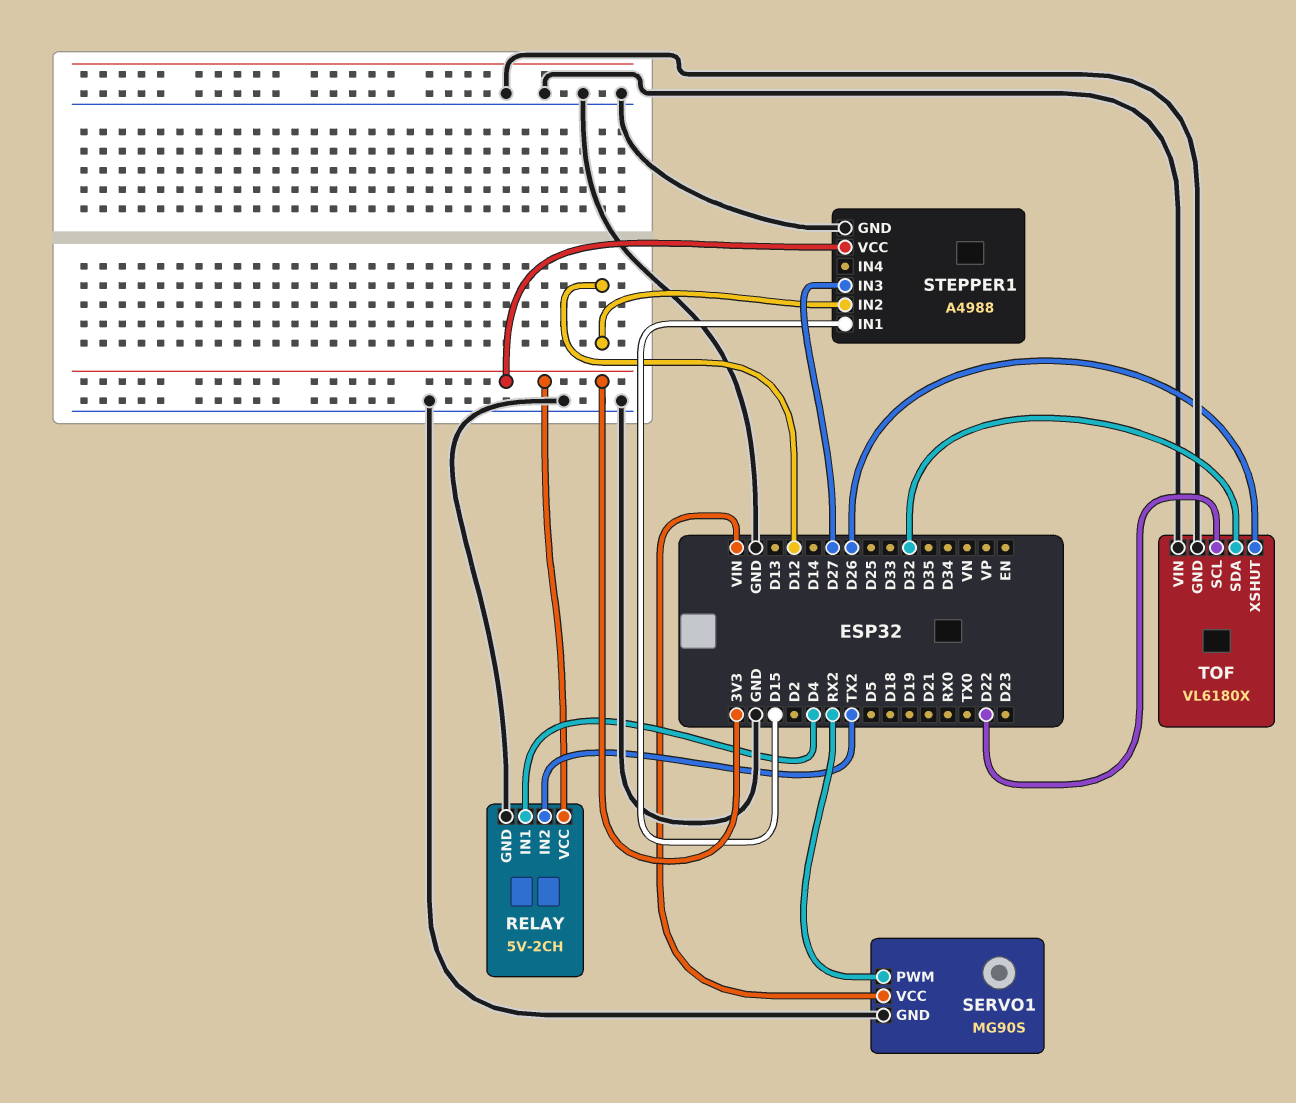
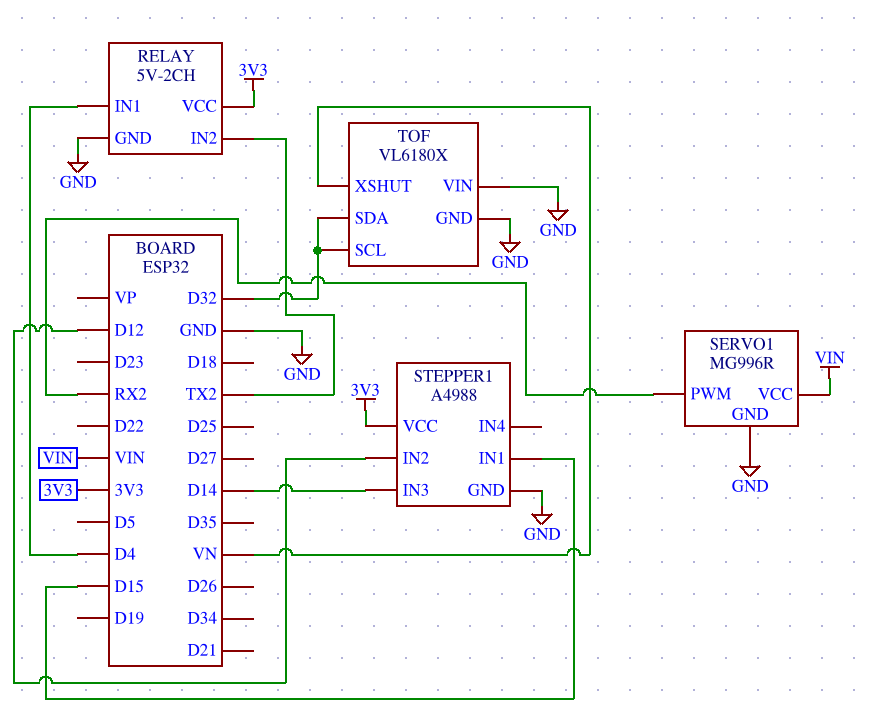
SERVO1: MG90S -> MG996R
STEPPER1 pin IN3: D27 -> D14
TOF pin SCL: D22 -> D32
TOF pin XSHUT: D26 -> VN

